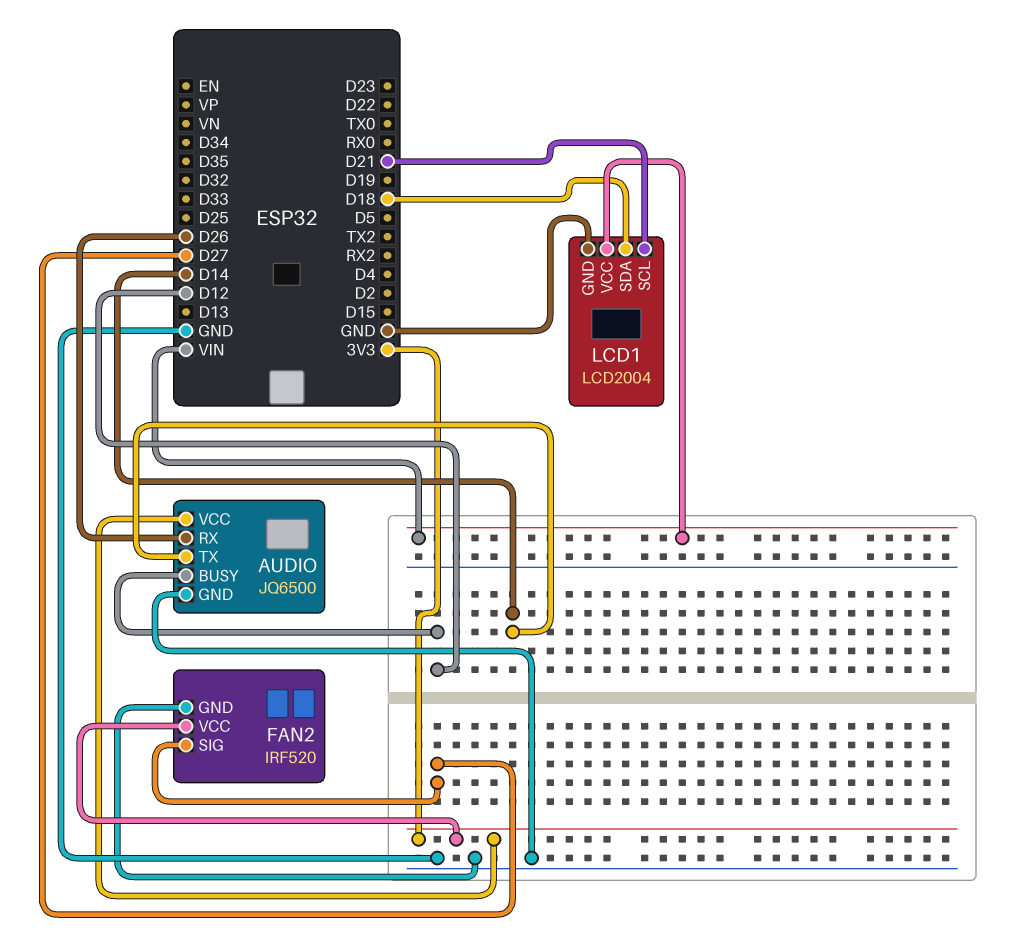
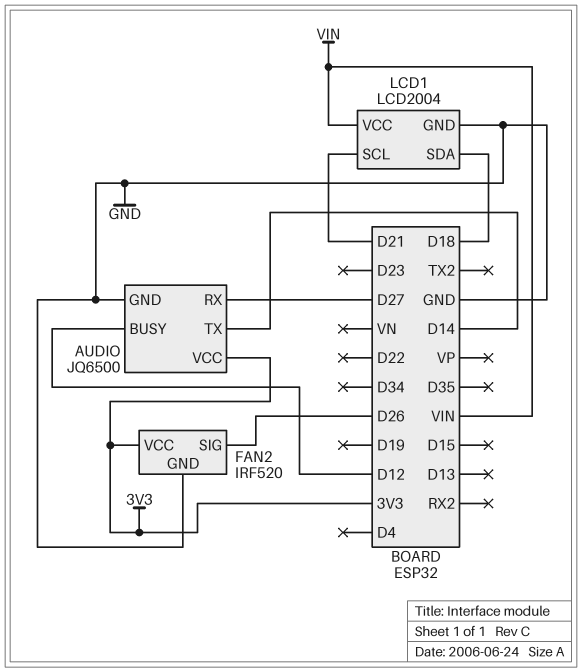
AUDIO pin RX: D26 -> D27
FAN2 pin SIG: D27 -> D26

